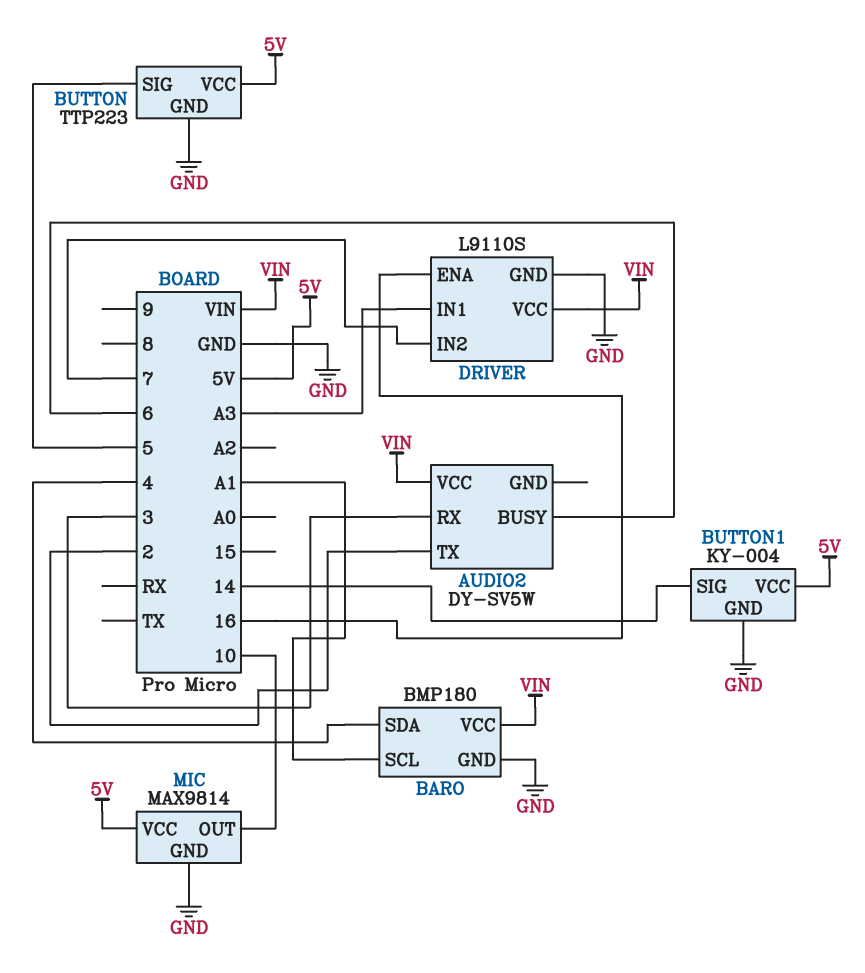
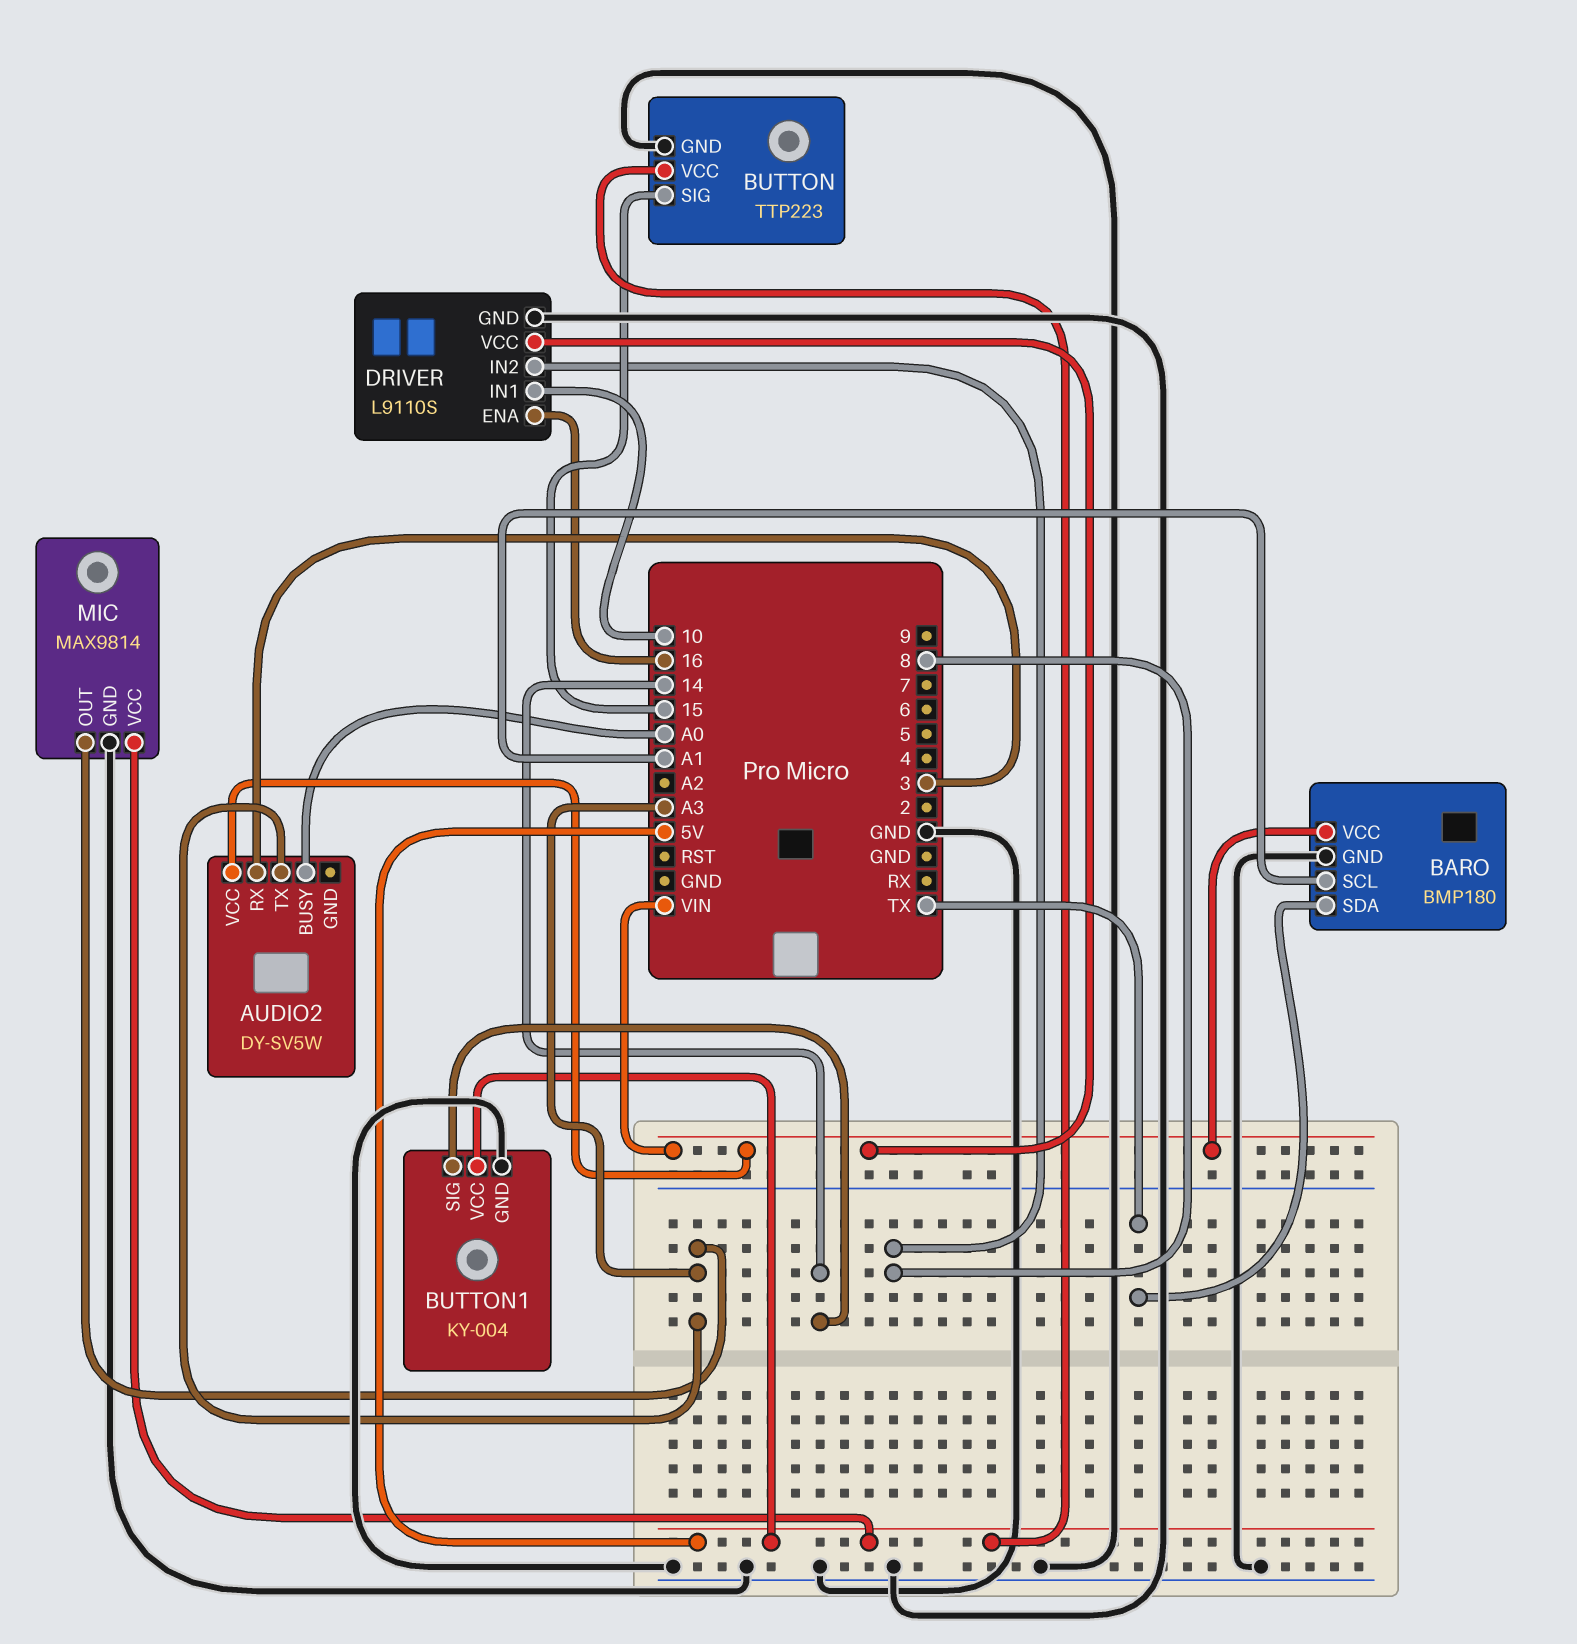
AUDIO2 pin BUSY: 6 -> A0
AUDIO2 pin TX: 2 -> A3
BARO pin SDA: 4 -> TX
BUTTON pin SIG: 5 -> 15
DRIVER pin IN1: A3 -> 10
DRIVER pin IN2: 7 -> 8
MIC pin OUT: 10 -> A3

